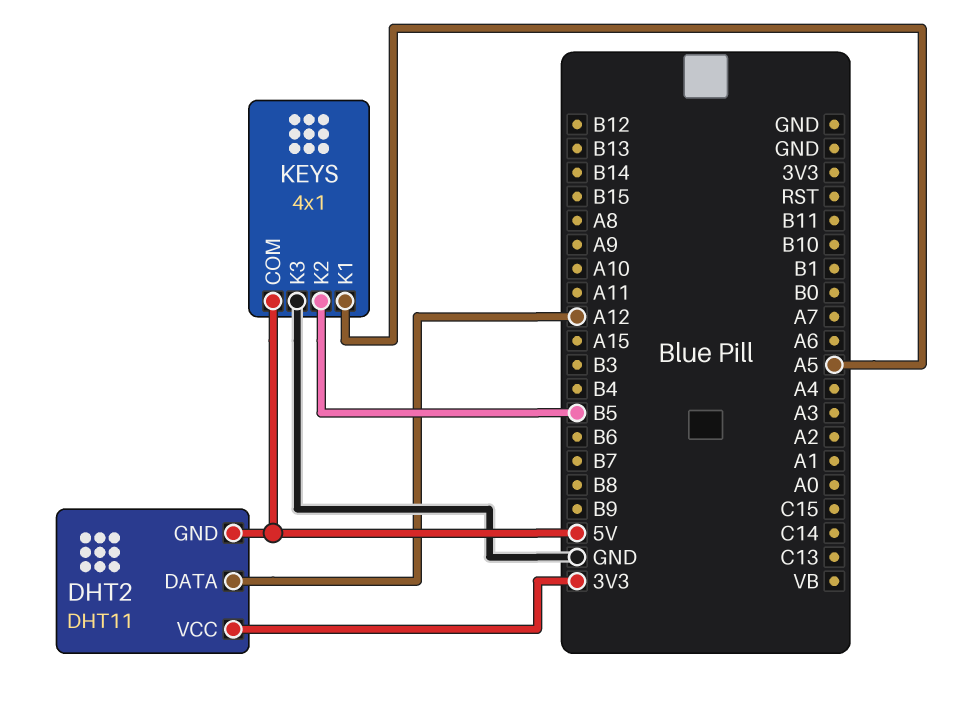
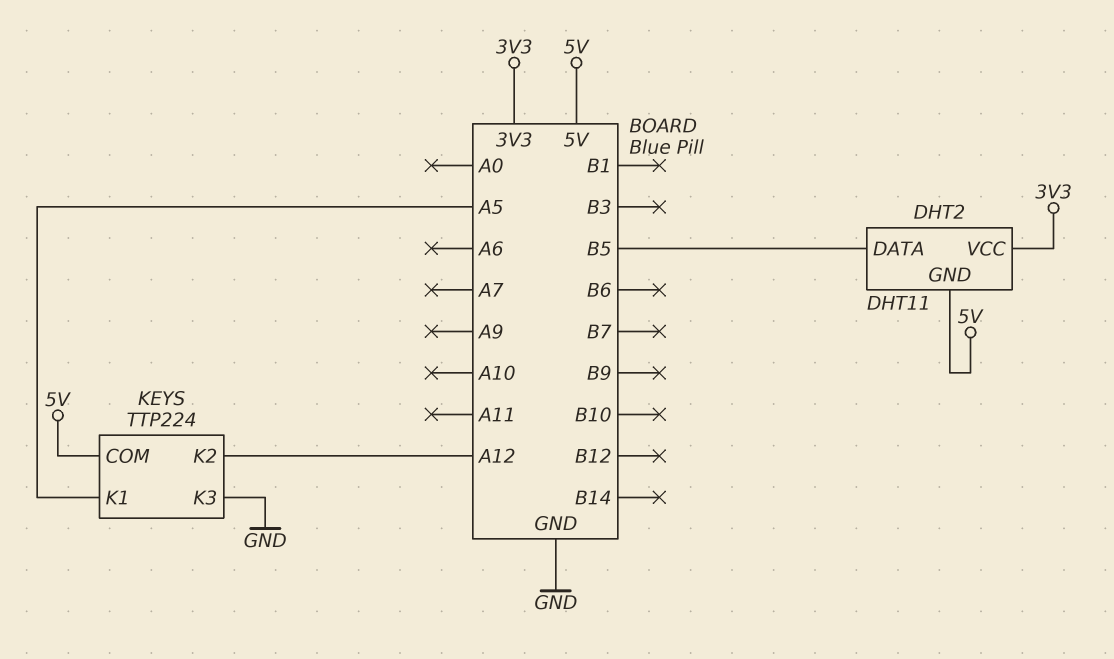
DHT2 pin DATA: A12 -> B5
KEYS: 4x1 -> TTP224
KEYS pin K2: B5 -> A12

